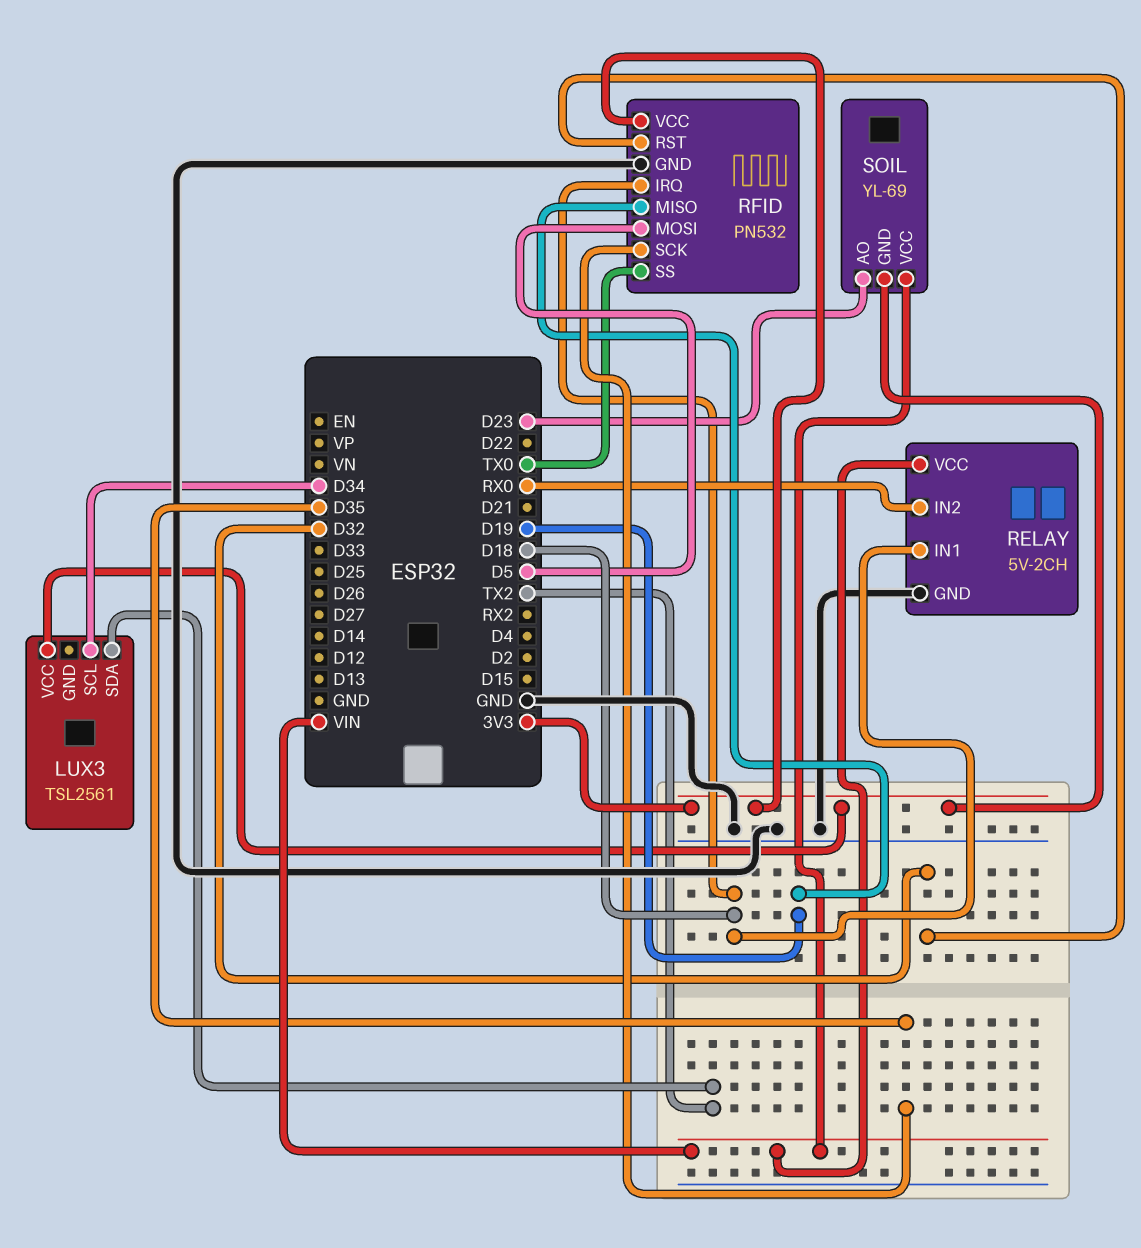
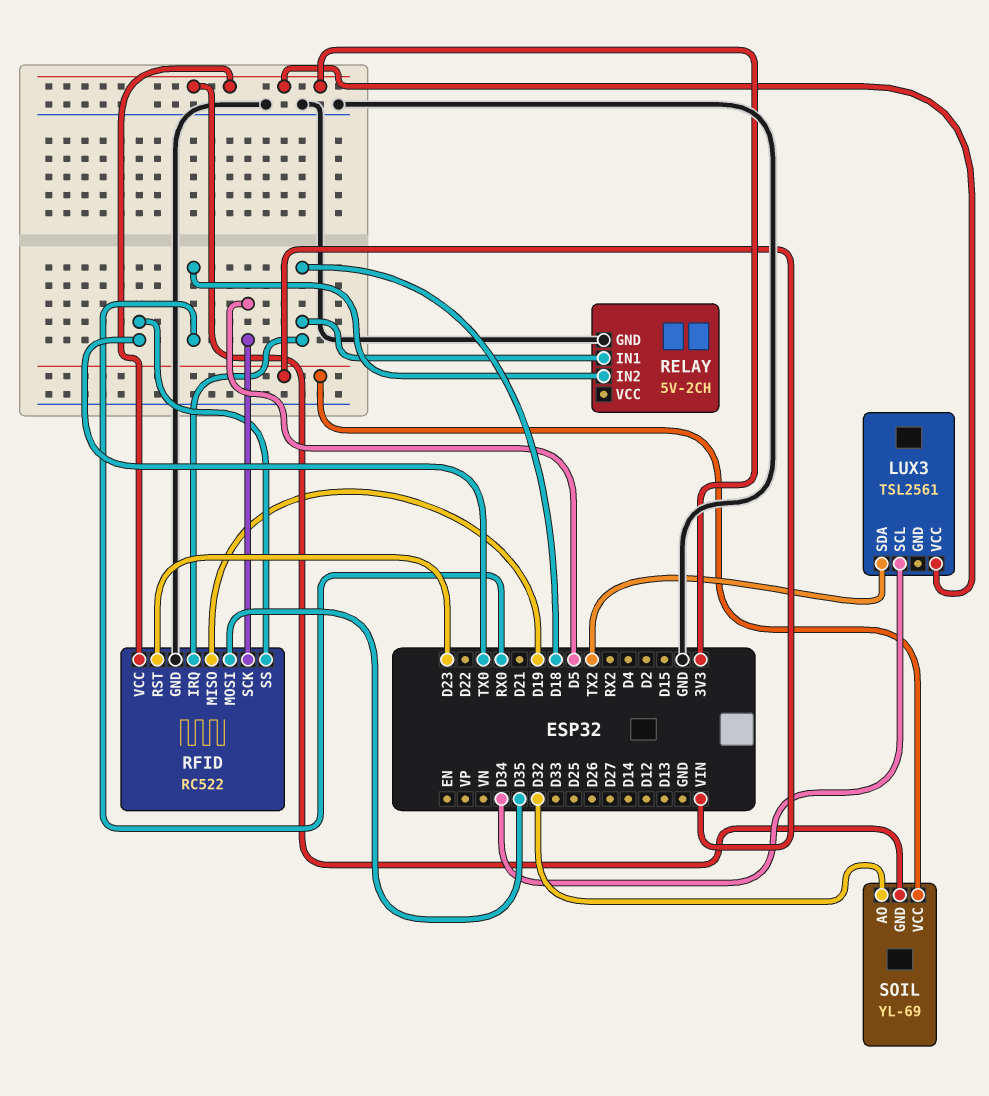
RELAY pin VCC: VIN -> none
RFID: PN532 -> RC522
RFID pin MOSI: D5 -> D35
RFID pin RST: D32 -> D23
RFID pin SCK: D35 -> D5
SOIL pin AO: D23 -> D32

